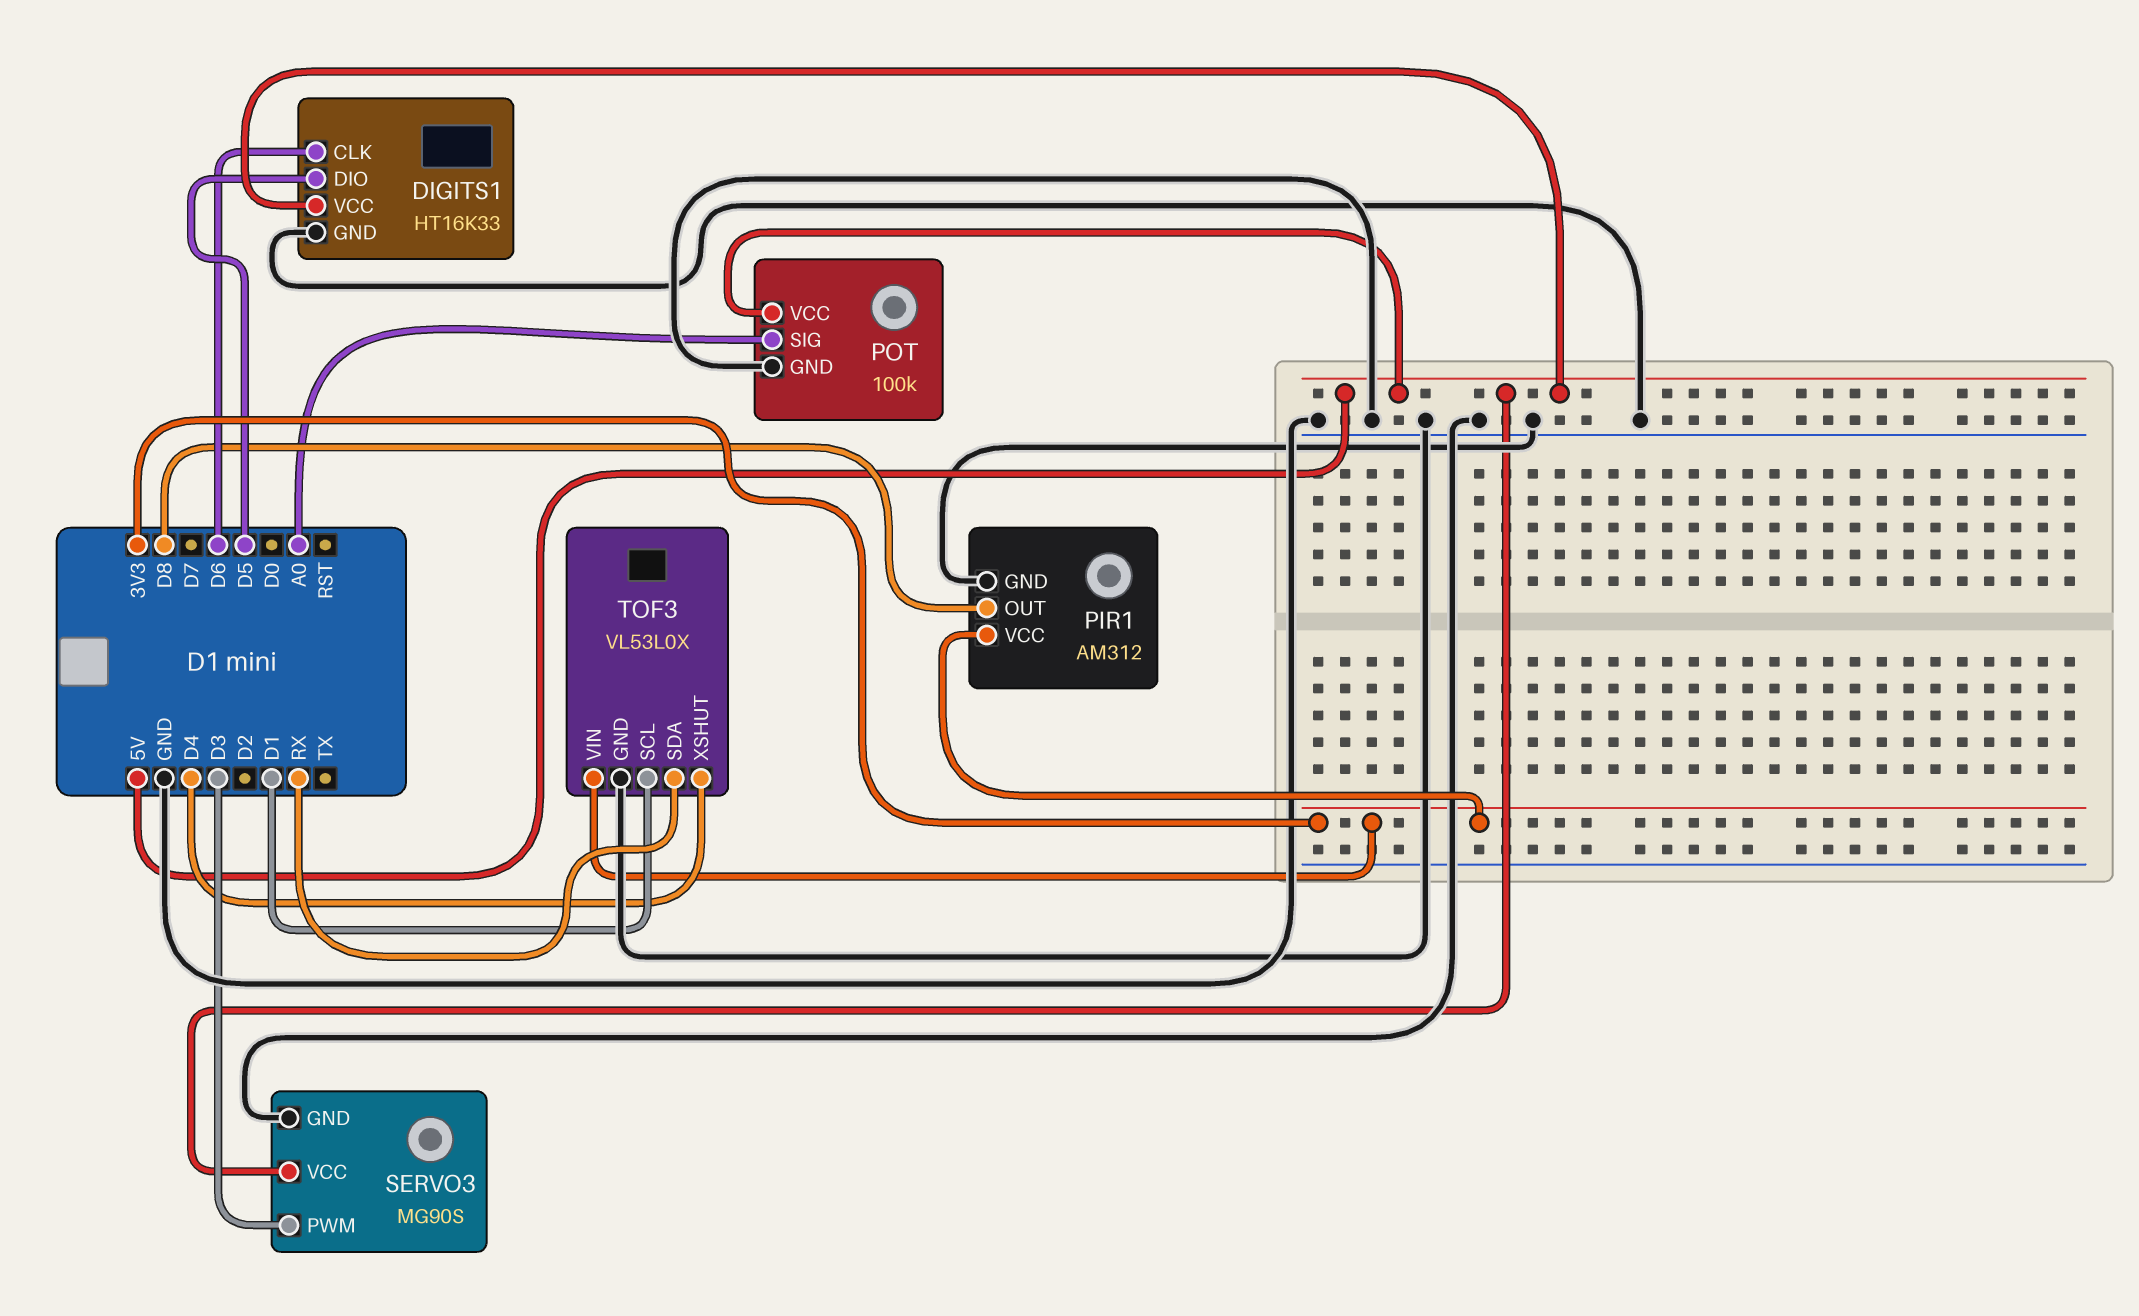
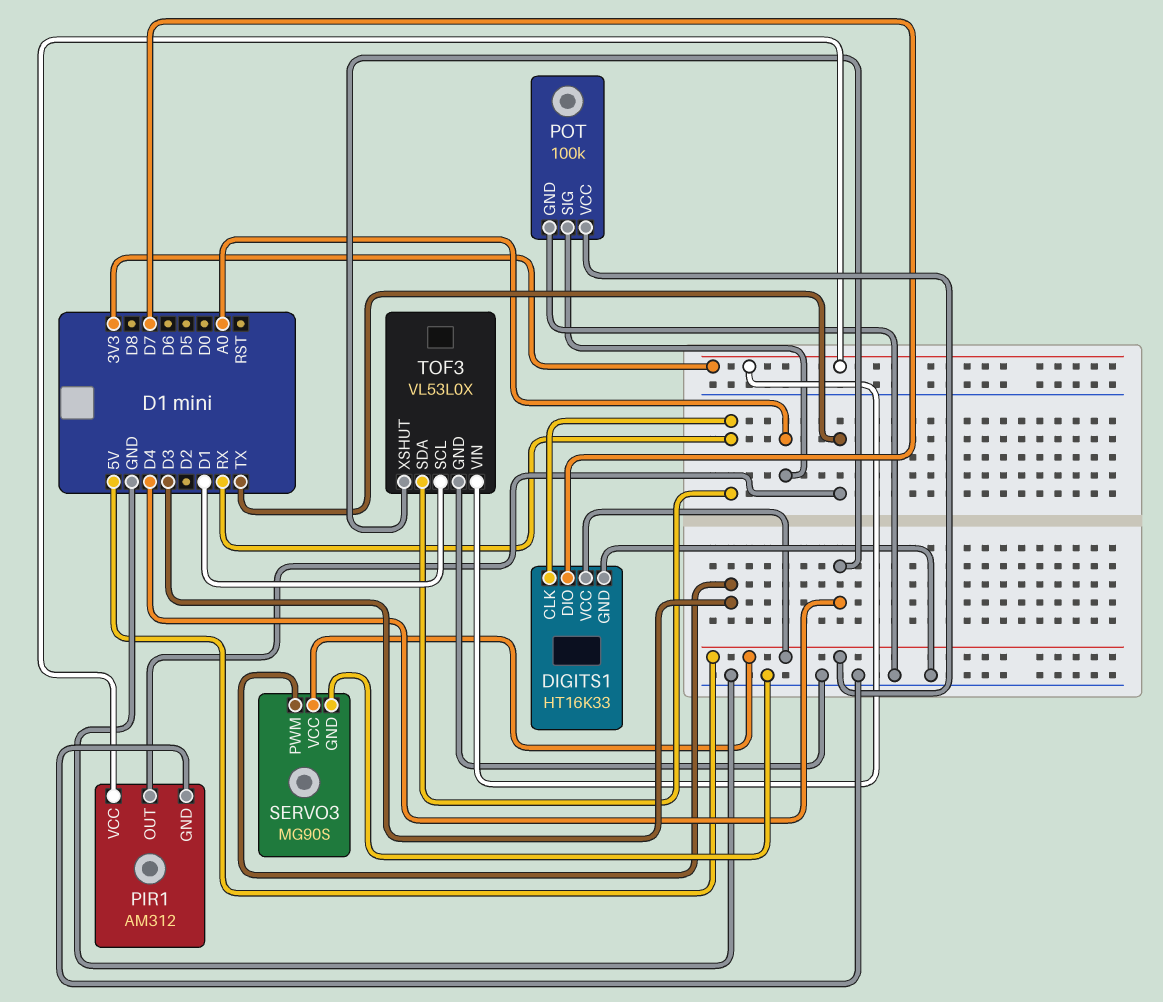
DIGITS1 pin CLK: D6 -> RX
DIGITS1 pin DIO: D5 -> D7
PIR1 pin OUT: D8 -> TX

